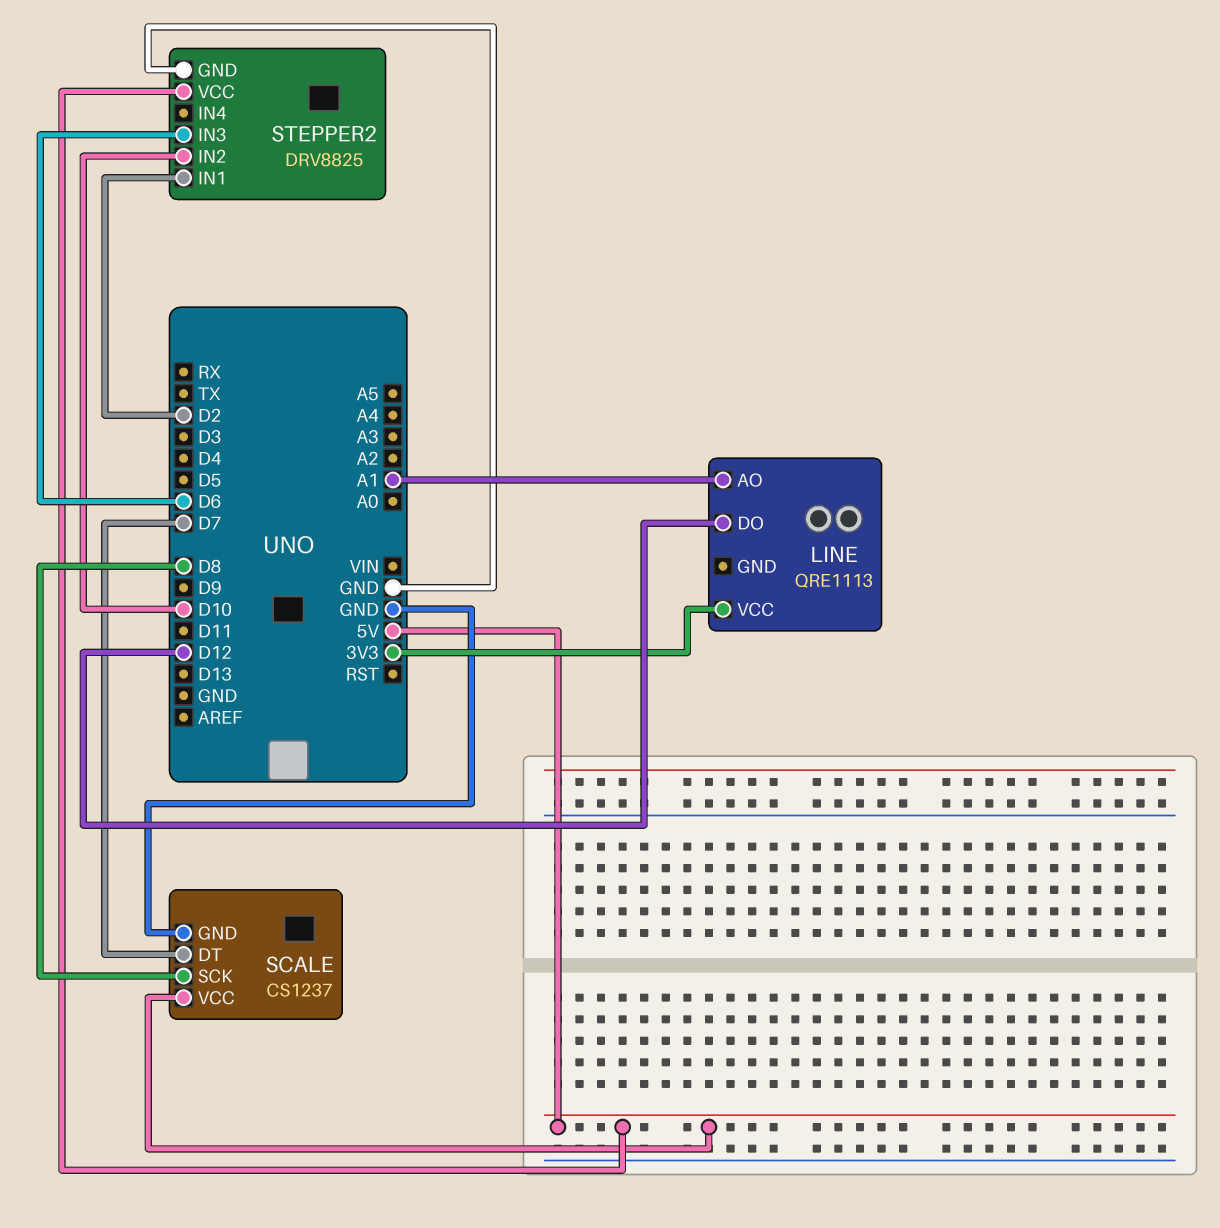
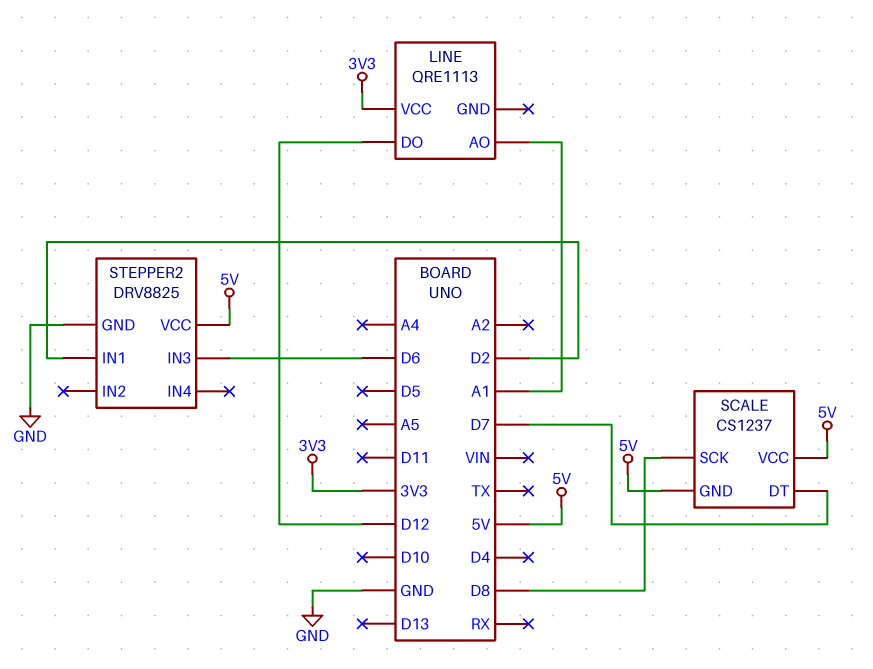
SCALE pin GND: GND -> 5V
STEPPER2 pin IN2: D10 -> none

